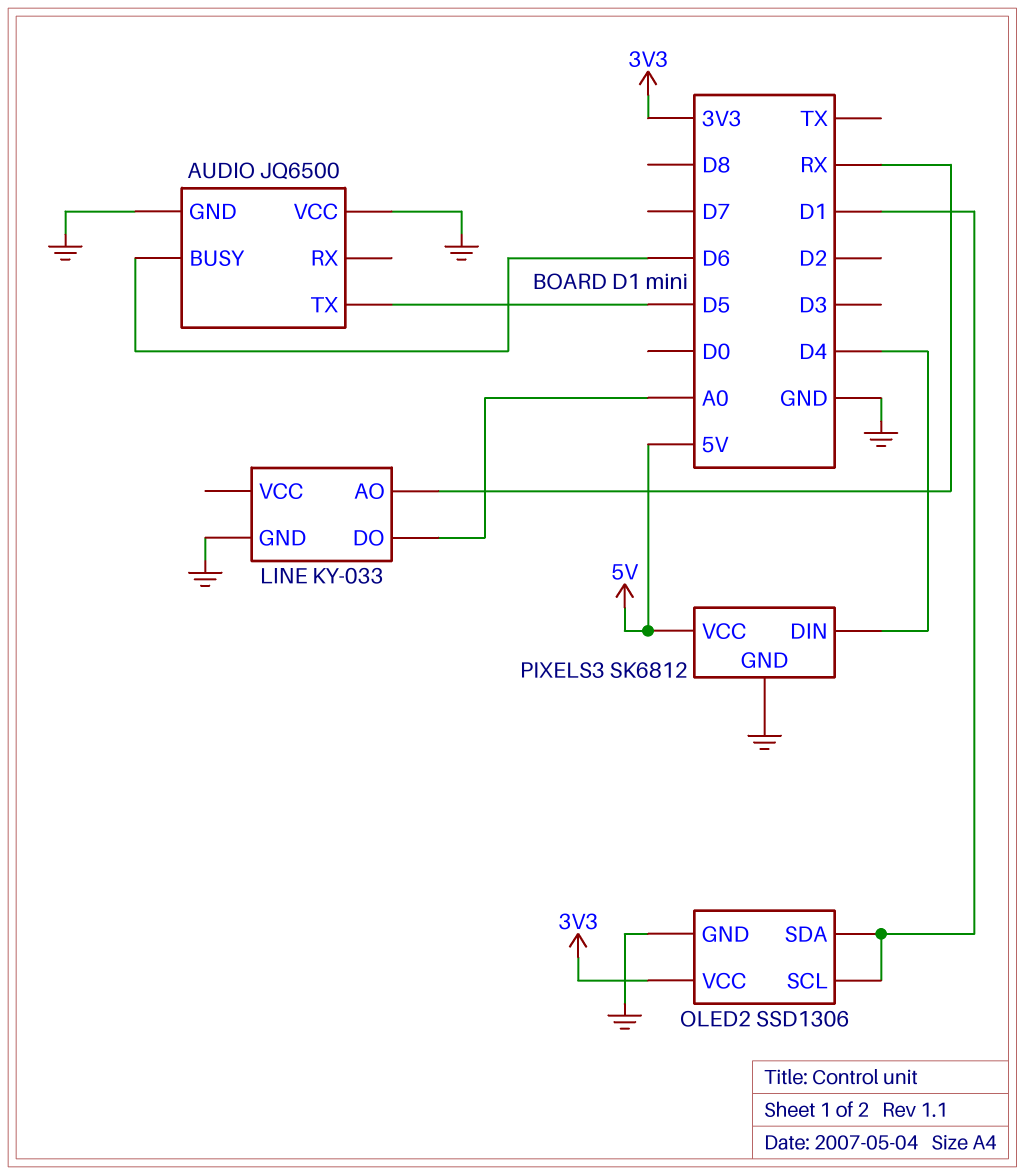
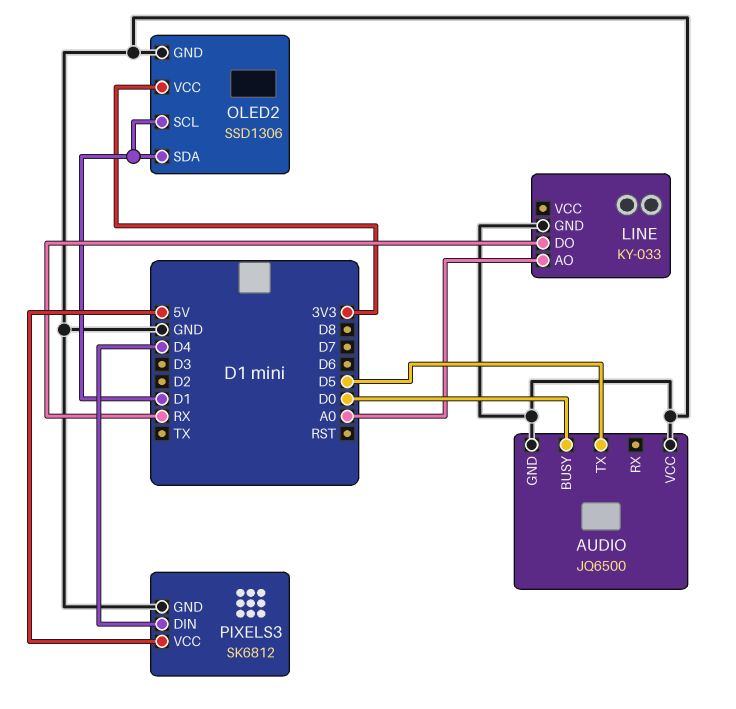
AUDIO pin BUSY: D6 -> D0
LINE pin AO: RX -> A0
LINE pin DO: A0 -> RX

